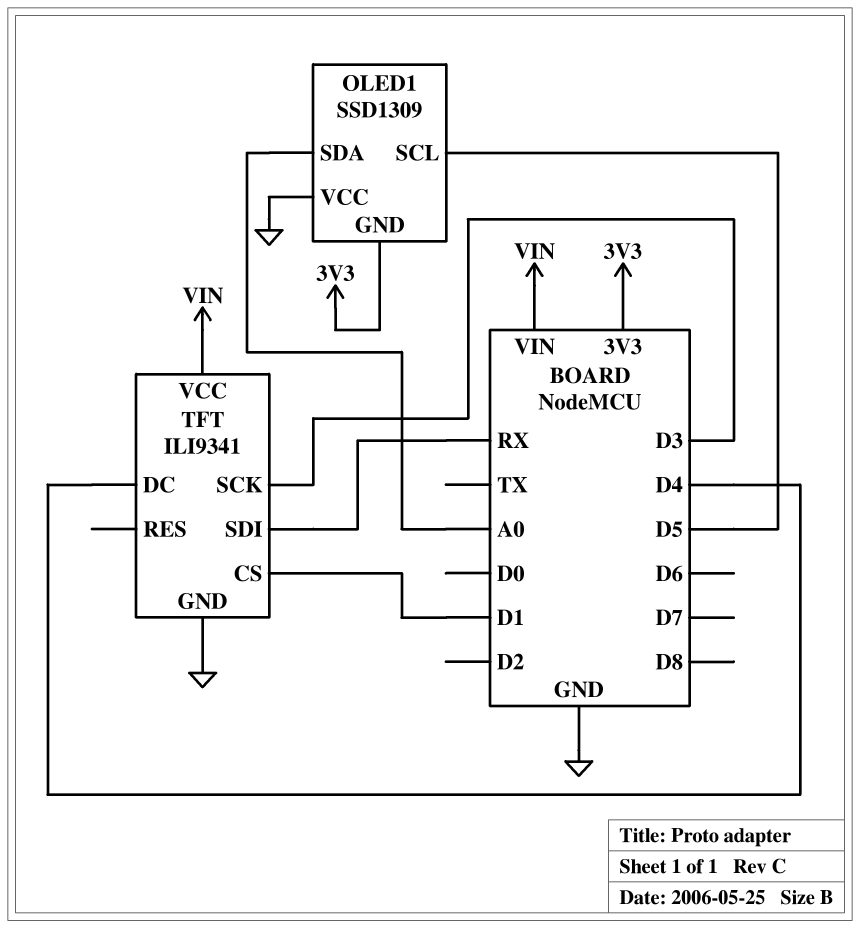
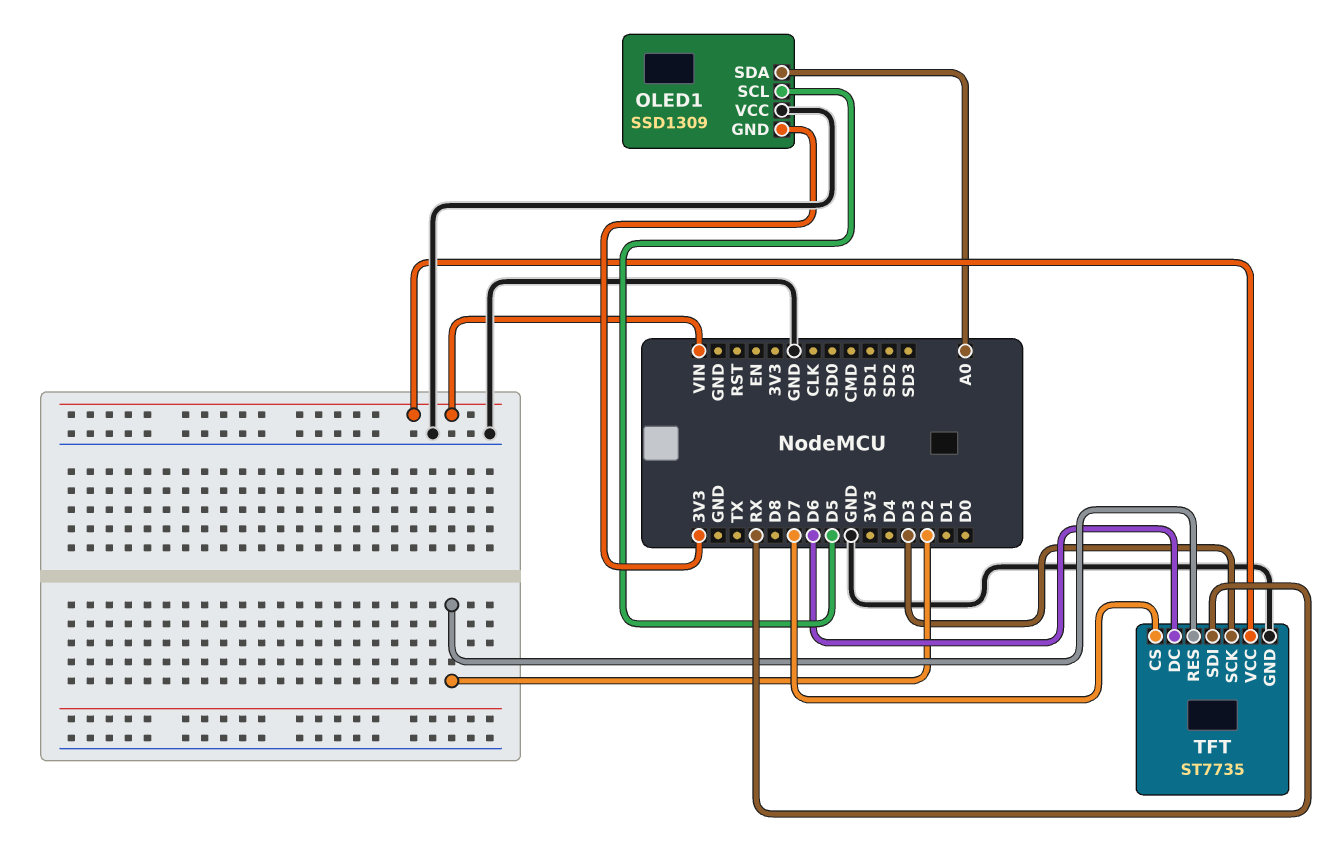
TFT: ILI9341 -> ST7735
TFT pin CS: D1 -> D7
TFT pin DC: D4 -> D6
TFT pin RES: none -> D2

